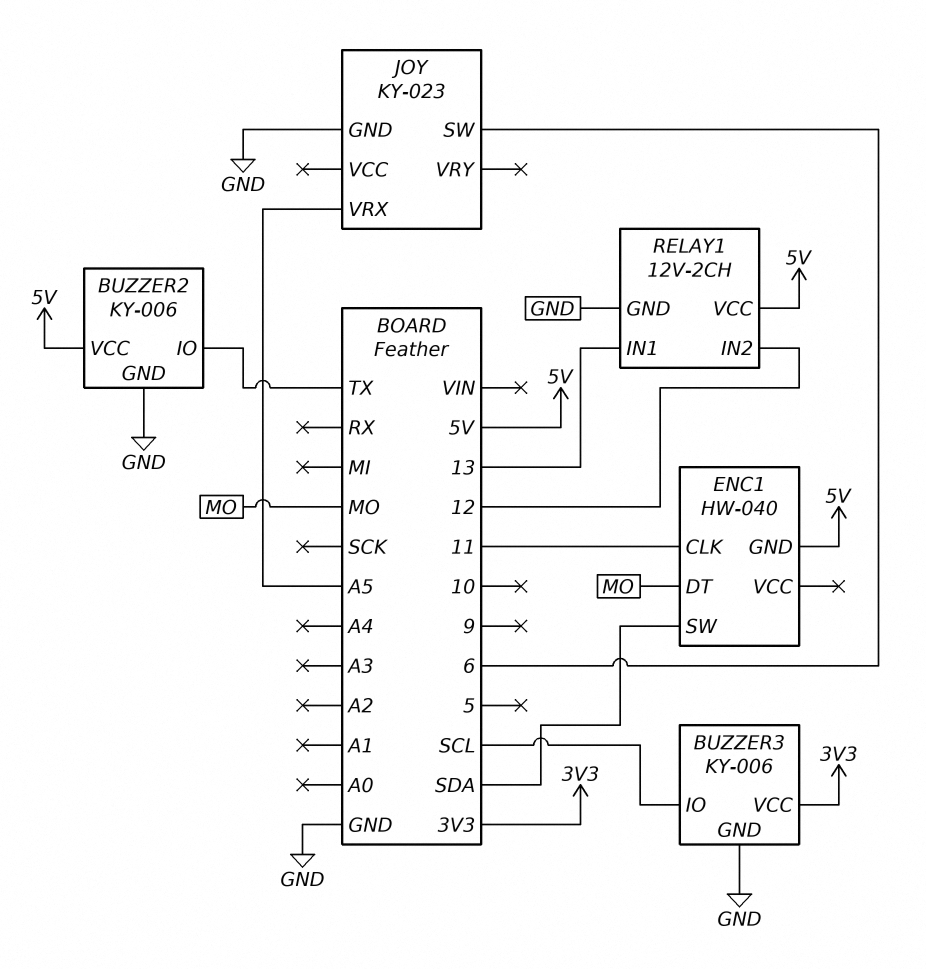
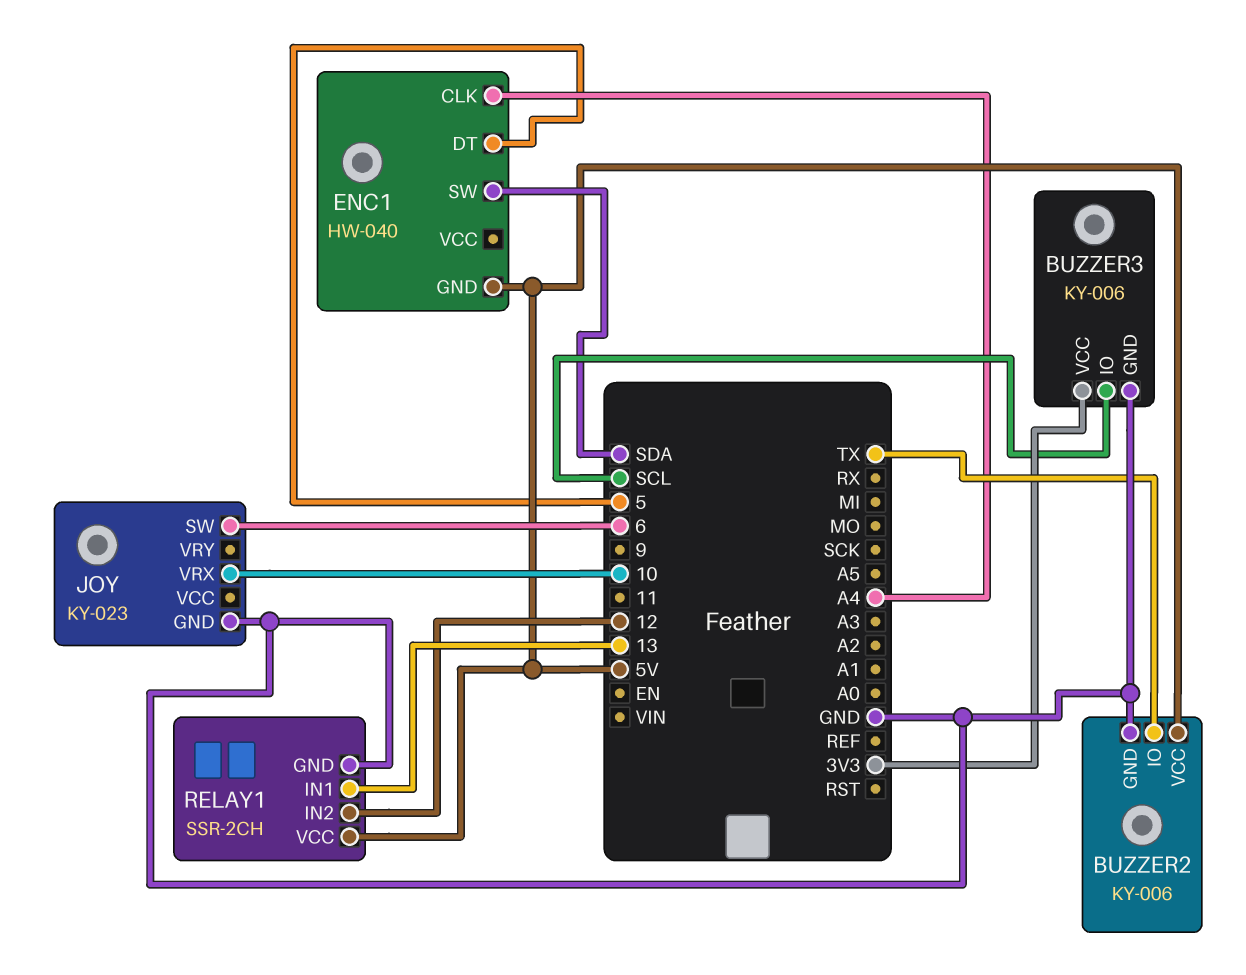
ENC1 pin CLK: 11 -> A4
ENC1 pin DT: MO -> 5
JOY pin VRX: A5 -> 10
RELAY1: 12V-2CH -> SSR-2CH

